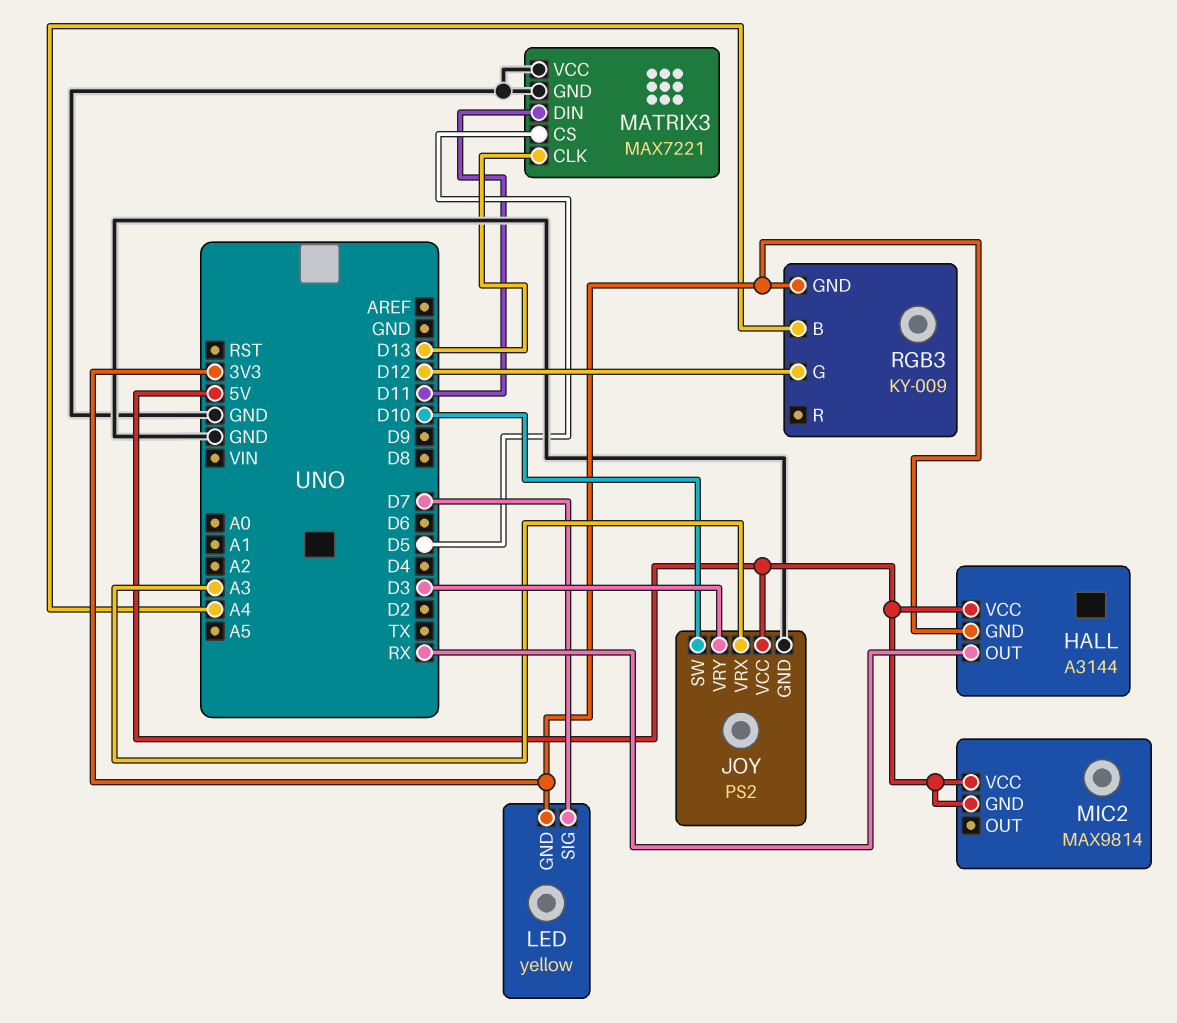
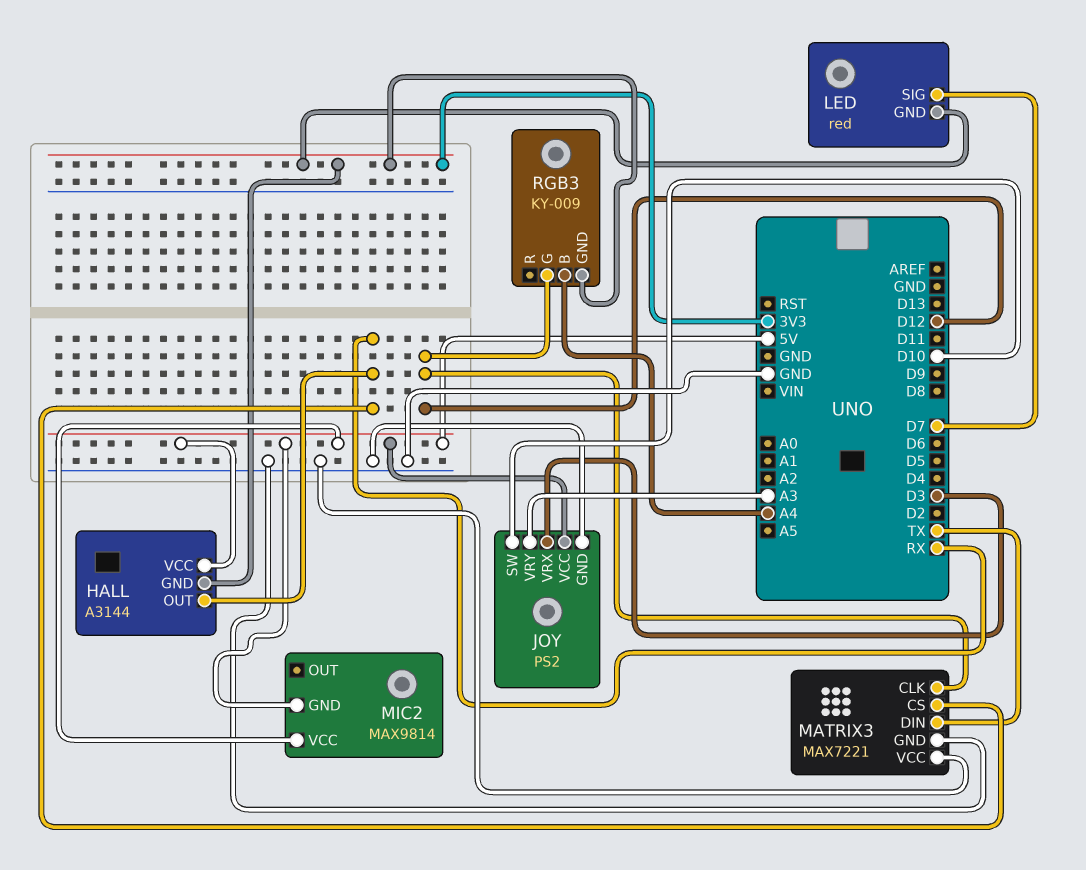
JOY pin VRX: A3 -> D3
JOY pin VRY: D3 -> A3
LED: yellow -> red
MATRIX3 pin CLK: D13 -> D12
MATRIX3 pin CS: D5 -> RX
MATRIX3 pin DIN: D11 -> TX

